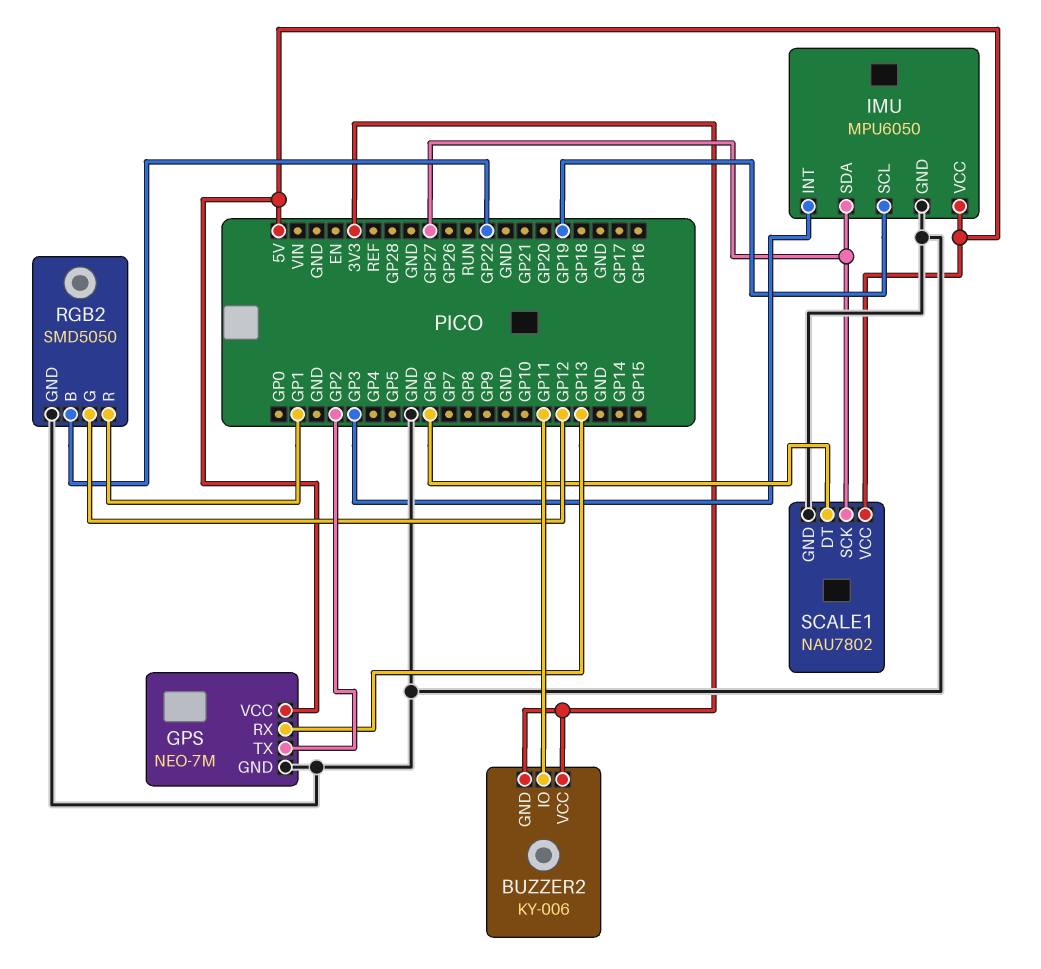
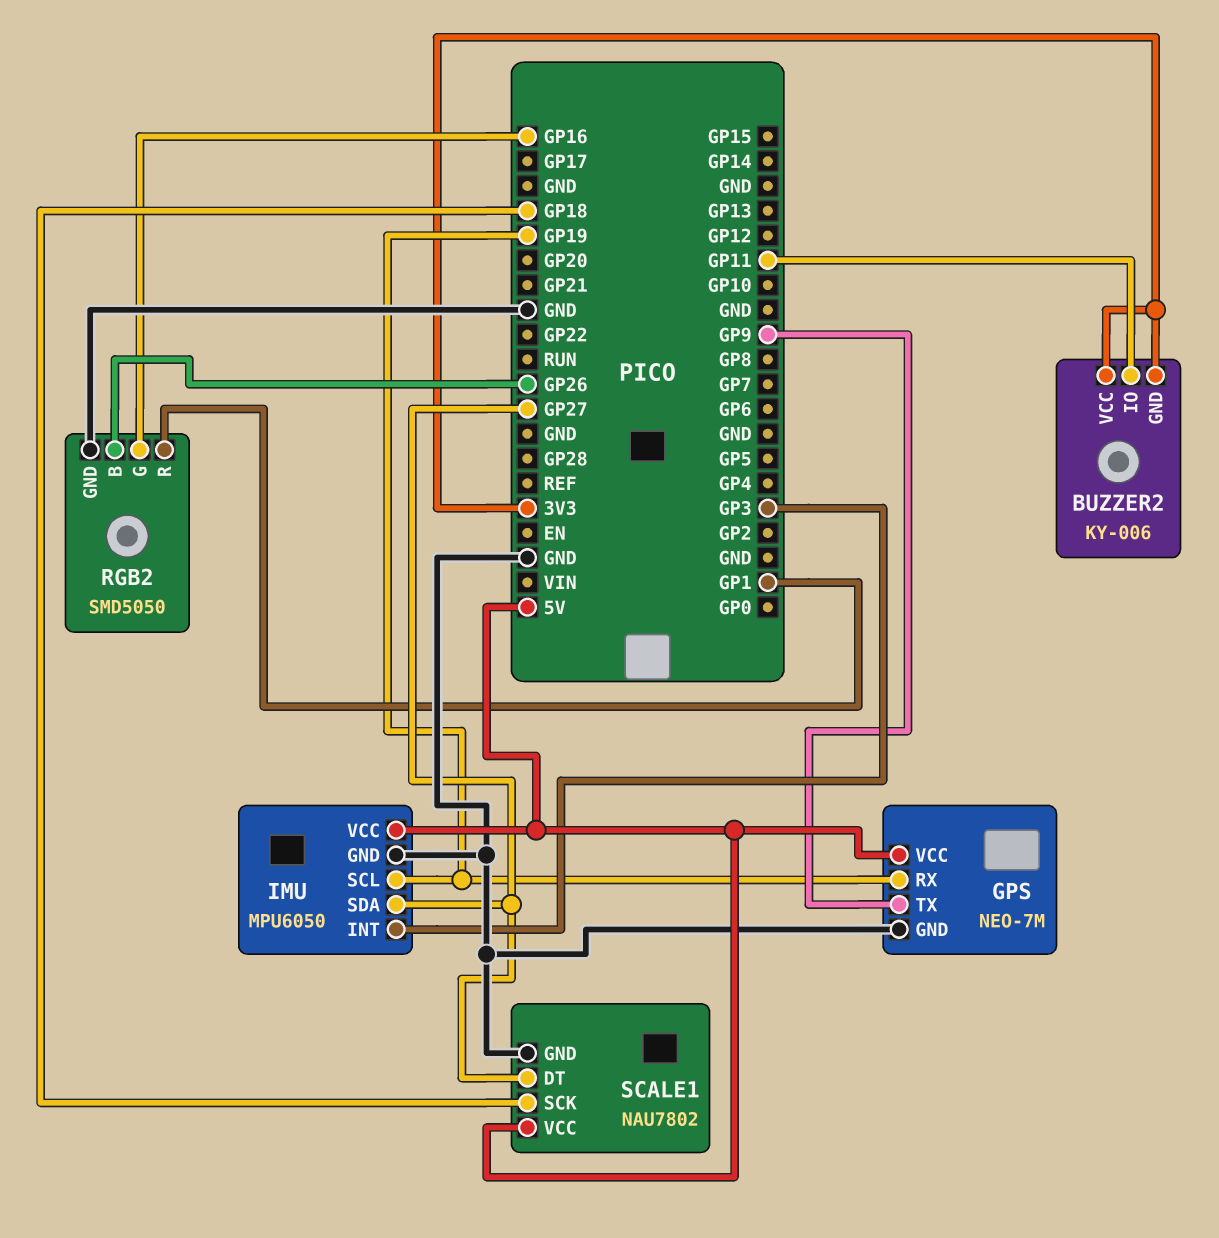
GPS pin RX: GP13 -> GP19
GPS pin TX: GP2 -> GP9
RGB2 pin B: GP22 -> GP26
RGB2 pin G: GP12 -> GP16
SCALE1 pin DT: GP6 -> GP27
SCALE1 pin SCK: GP27 -> GP18

